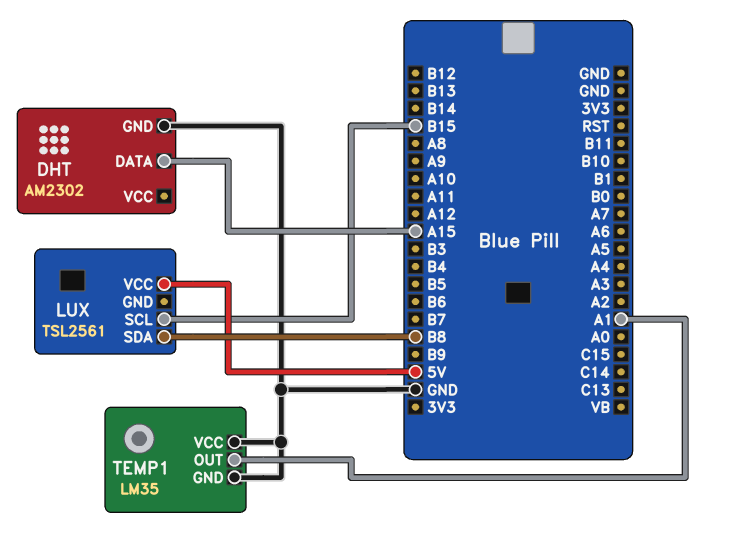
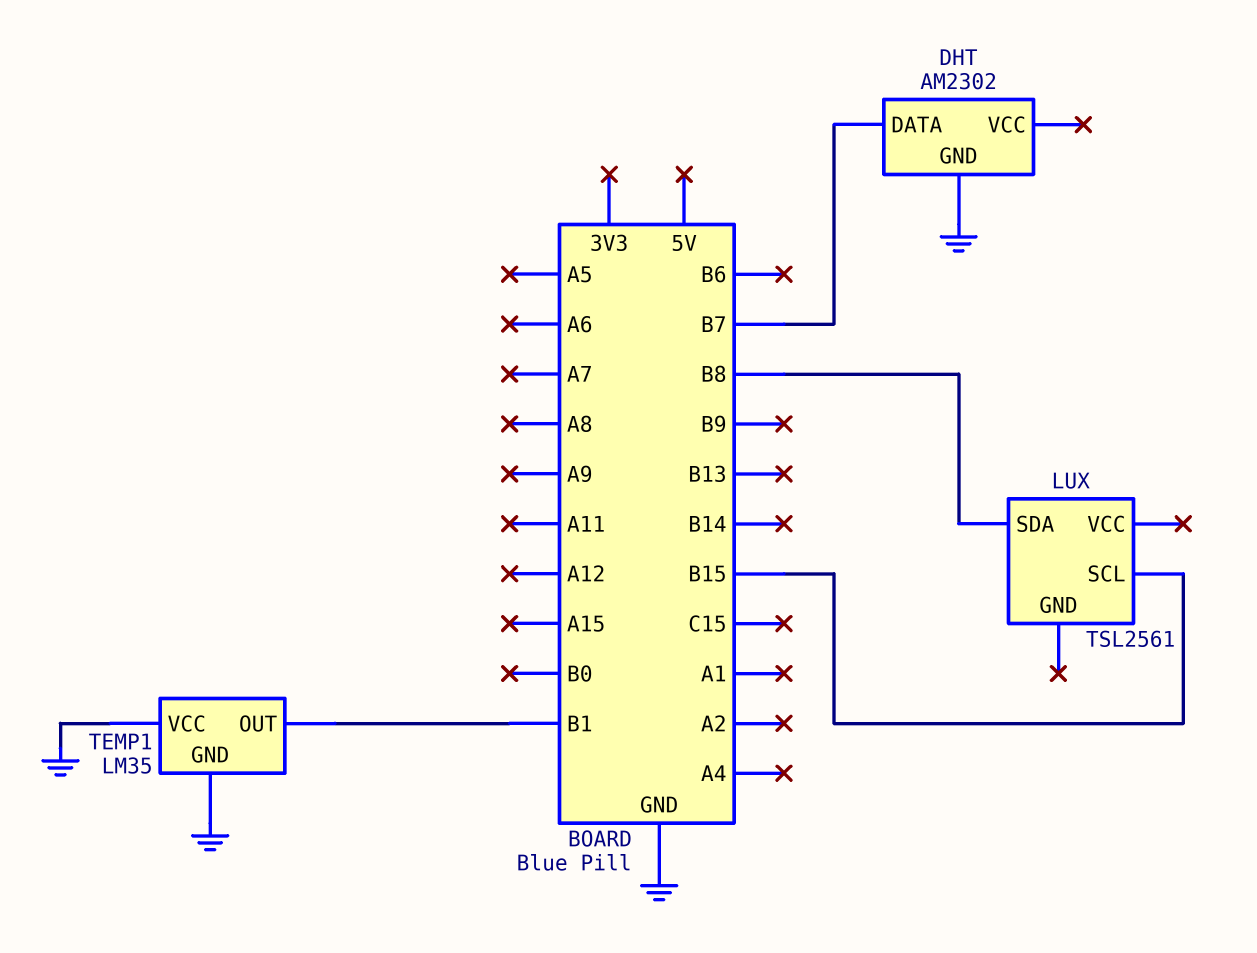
DHT pin DATA: A15 -> B7
LUX pin VCC: 5V -> none
TEMP1 pin OUT: A1 -> B1

